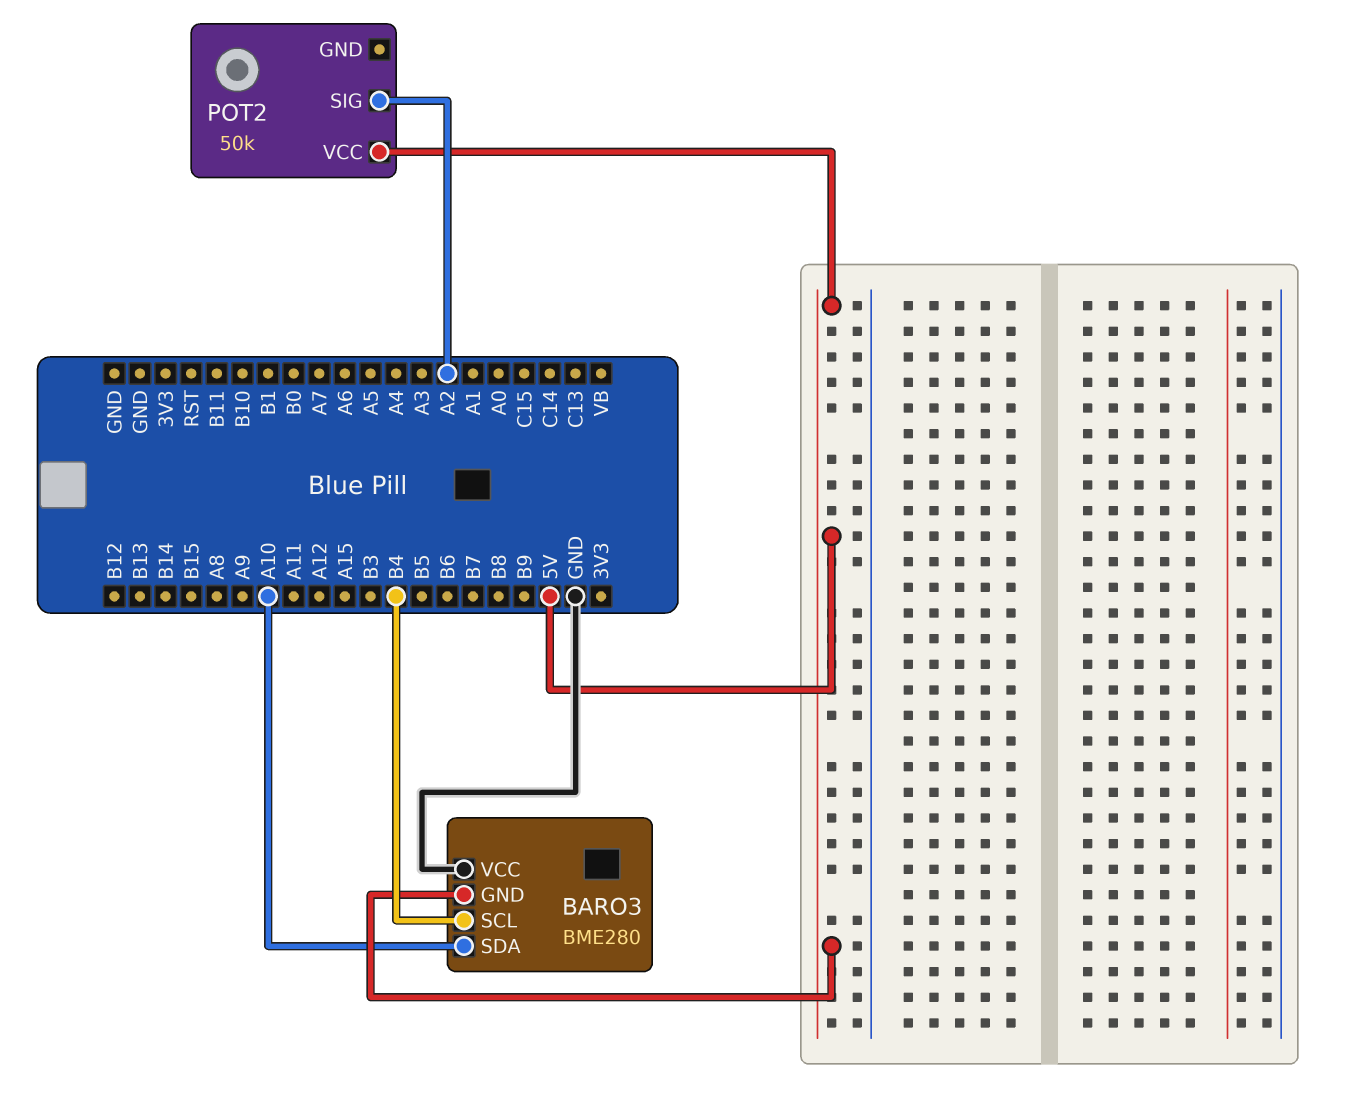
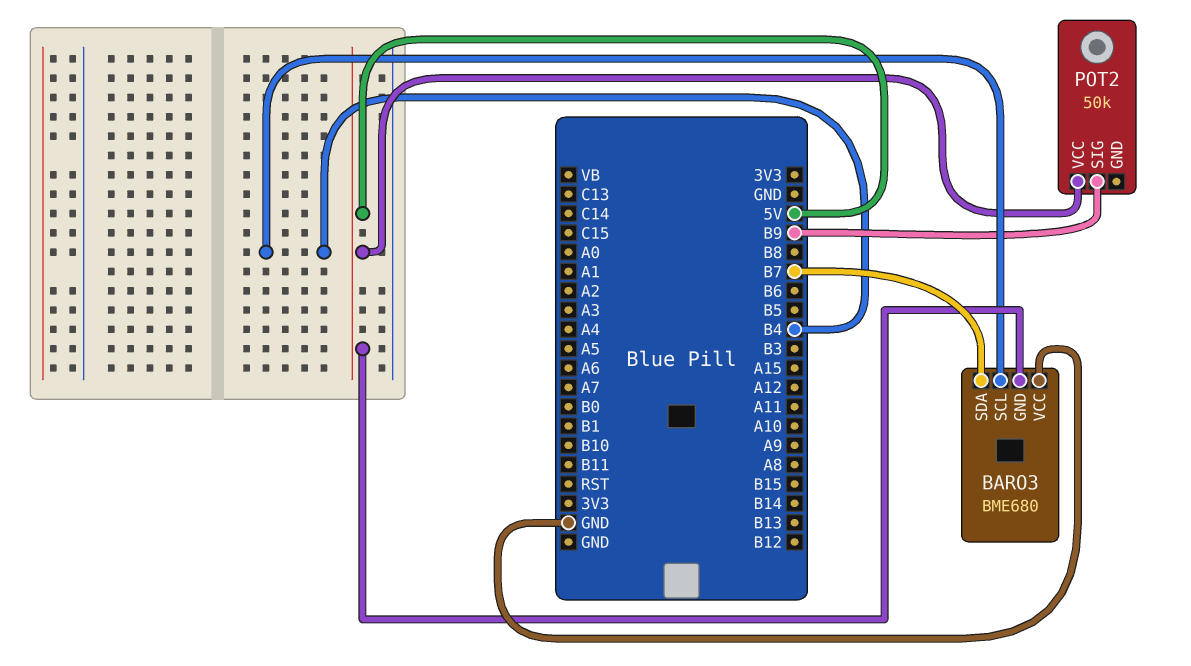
BARO3: BME280 -> BME680
BARO3 pin SDA: A10 -> B7
POT2 pin SIG: A2 -> B9

